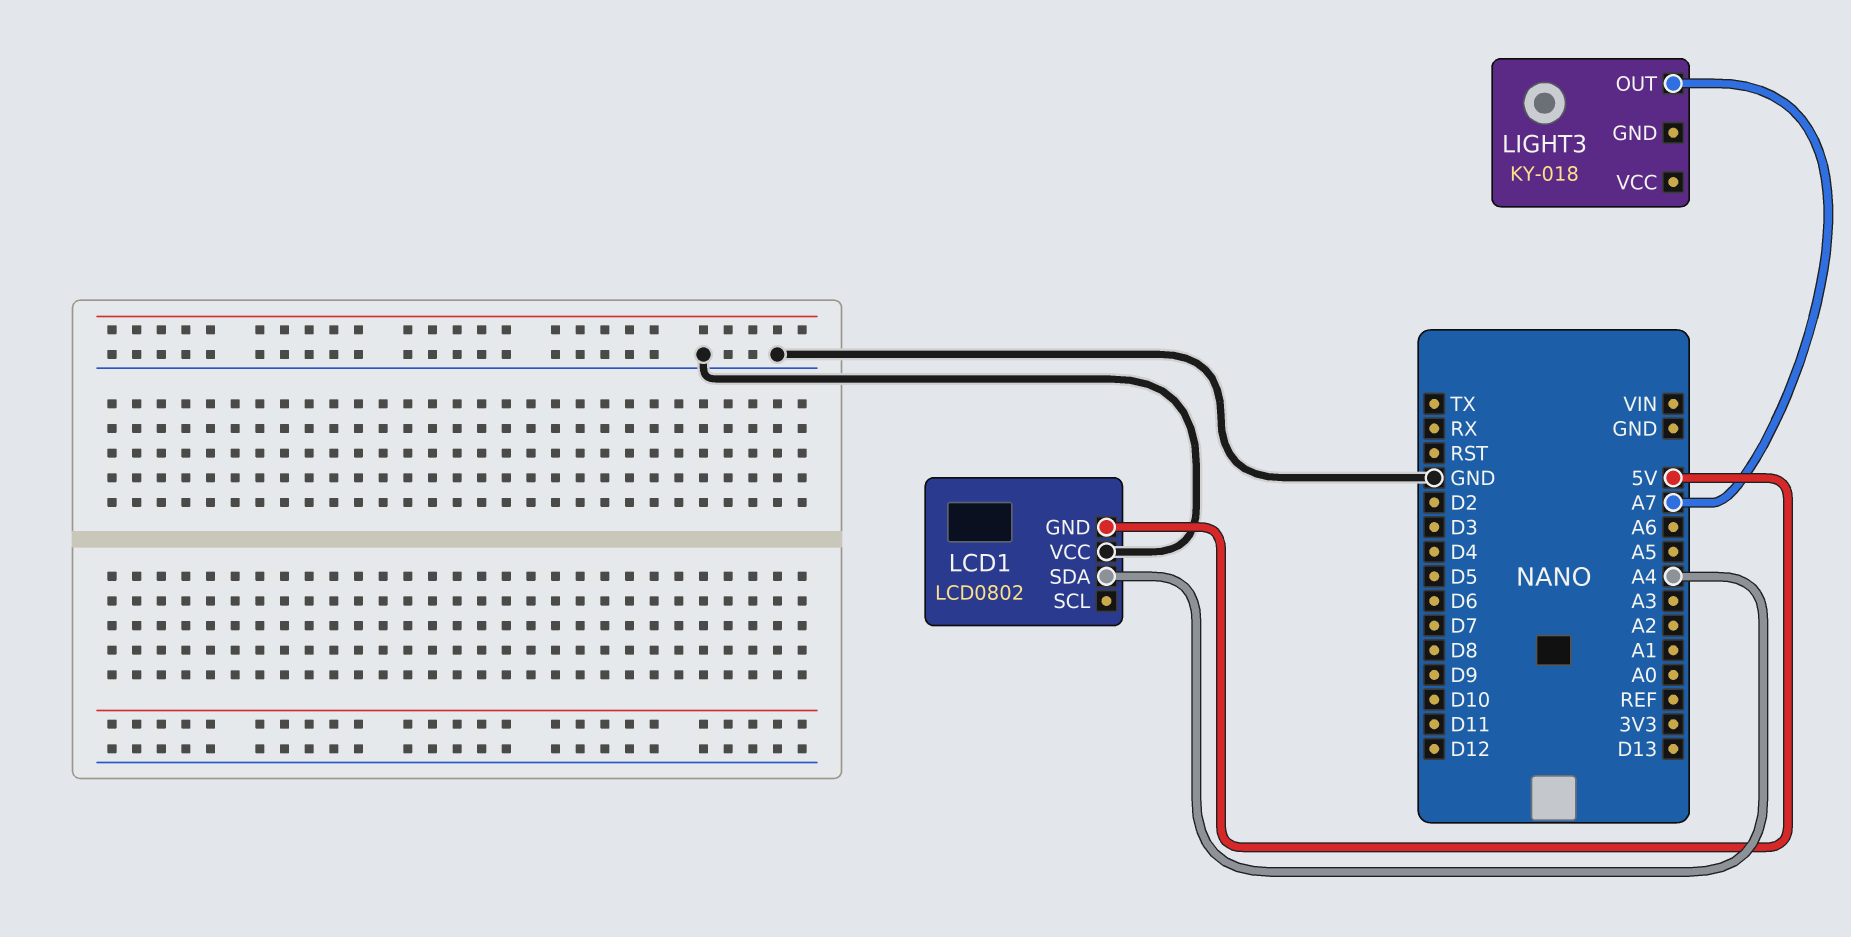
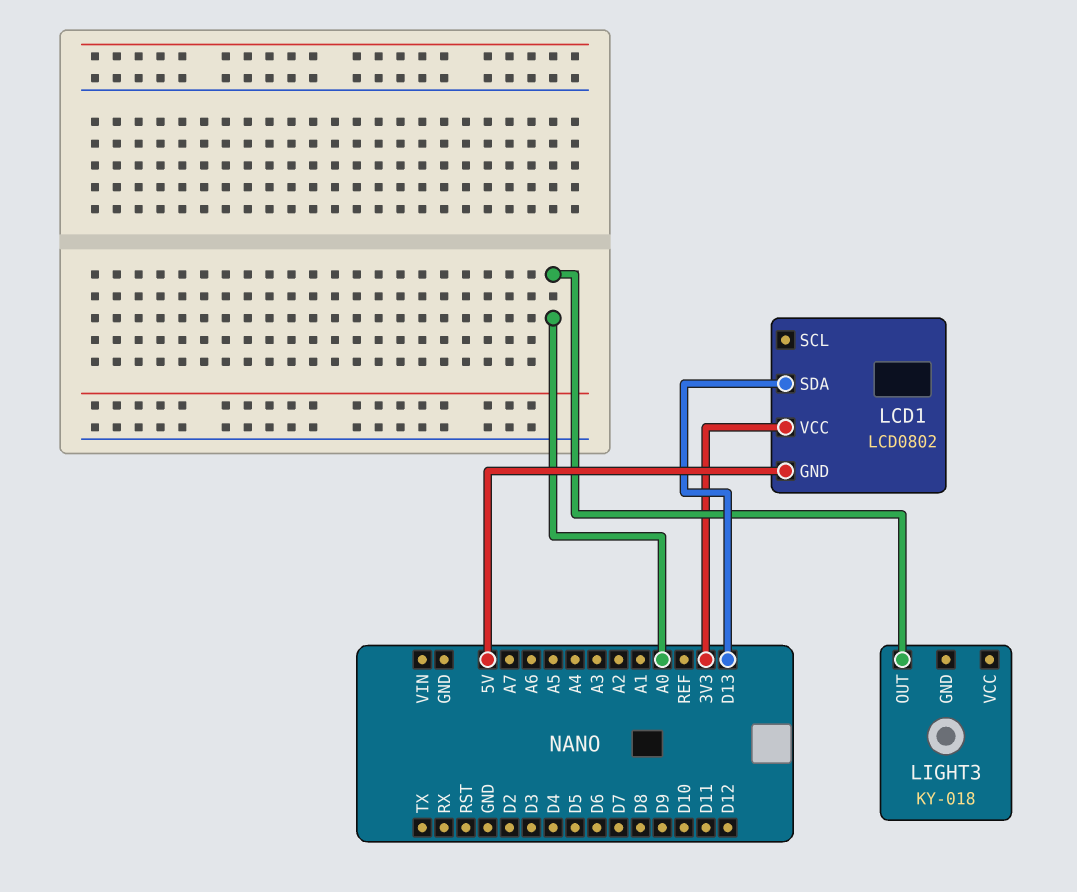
LCD1 pin SDA: A4 -> D13
LCD1 pin VCC: GND -> 3V3
LIGHT3 pin OUT: A7 -> A0

